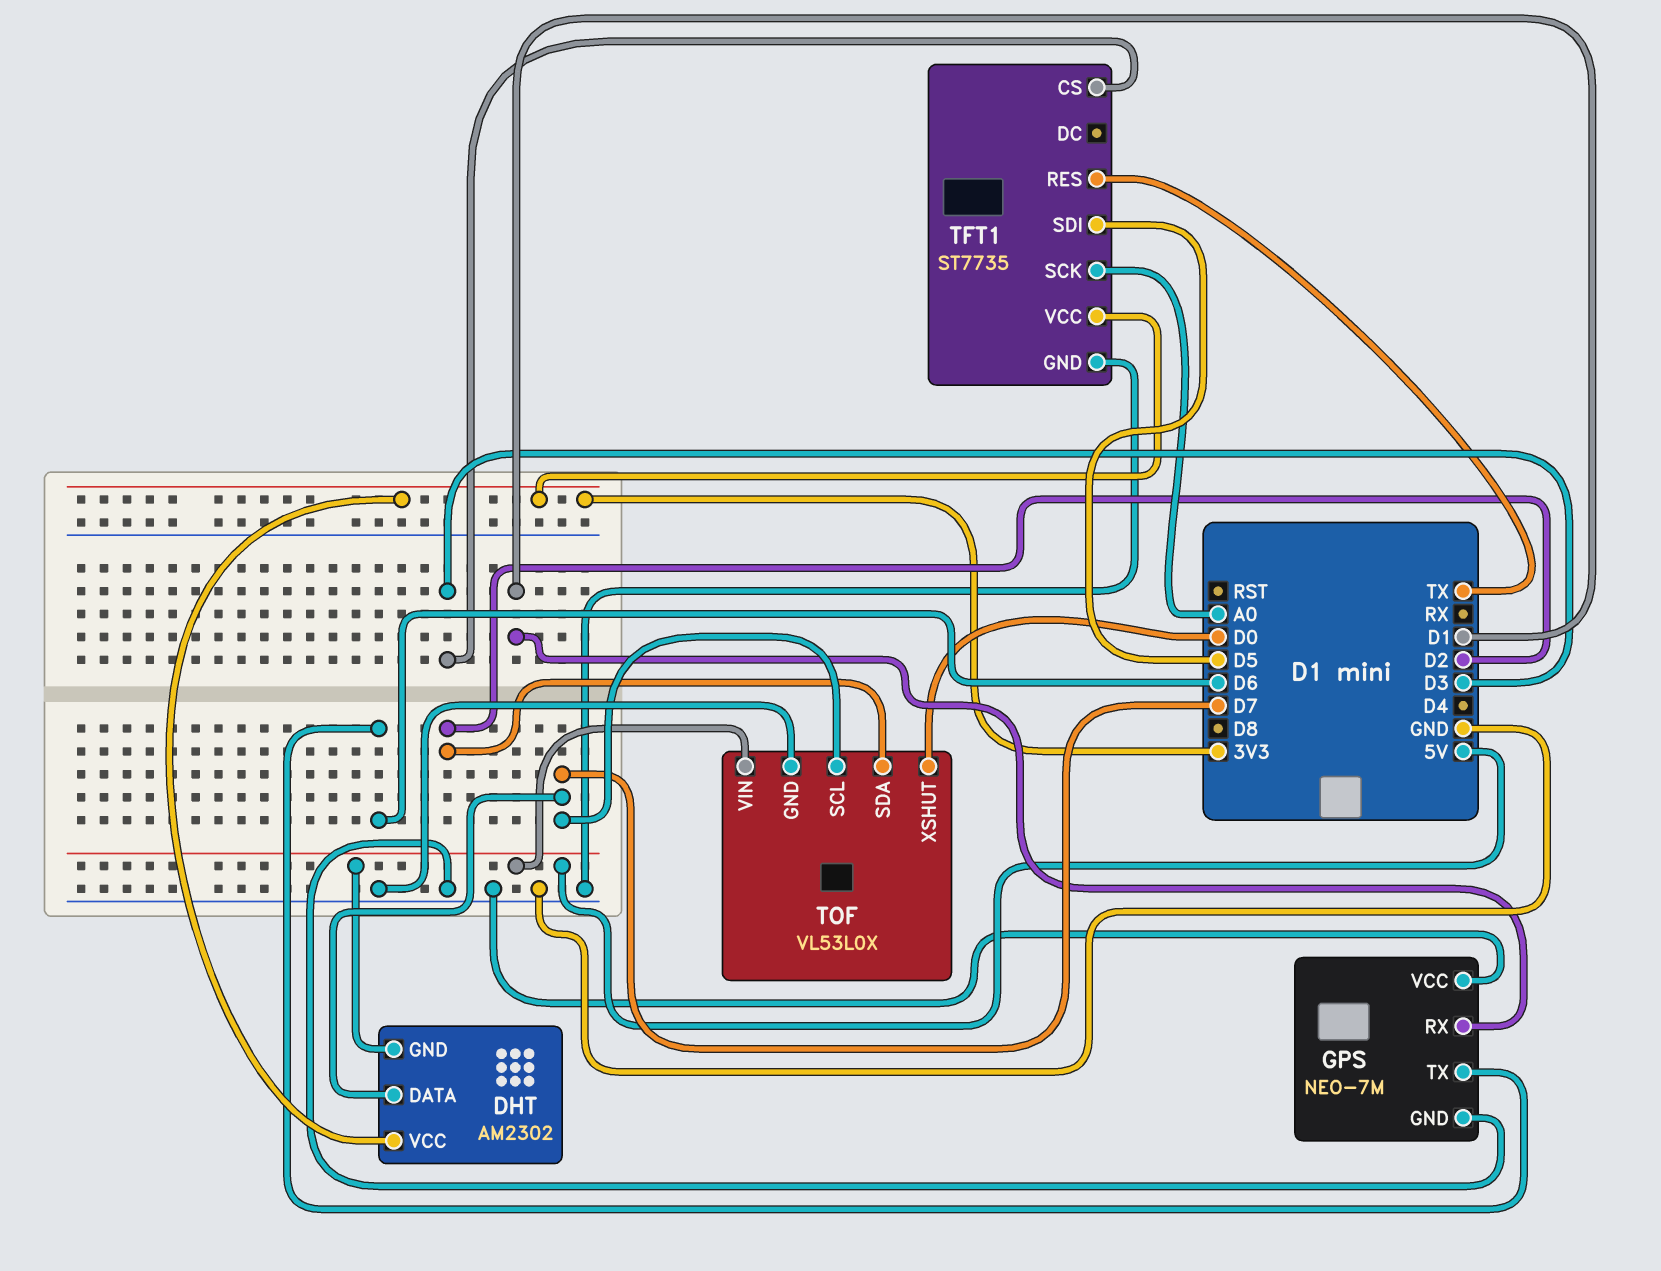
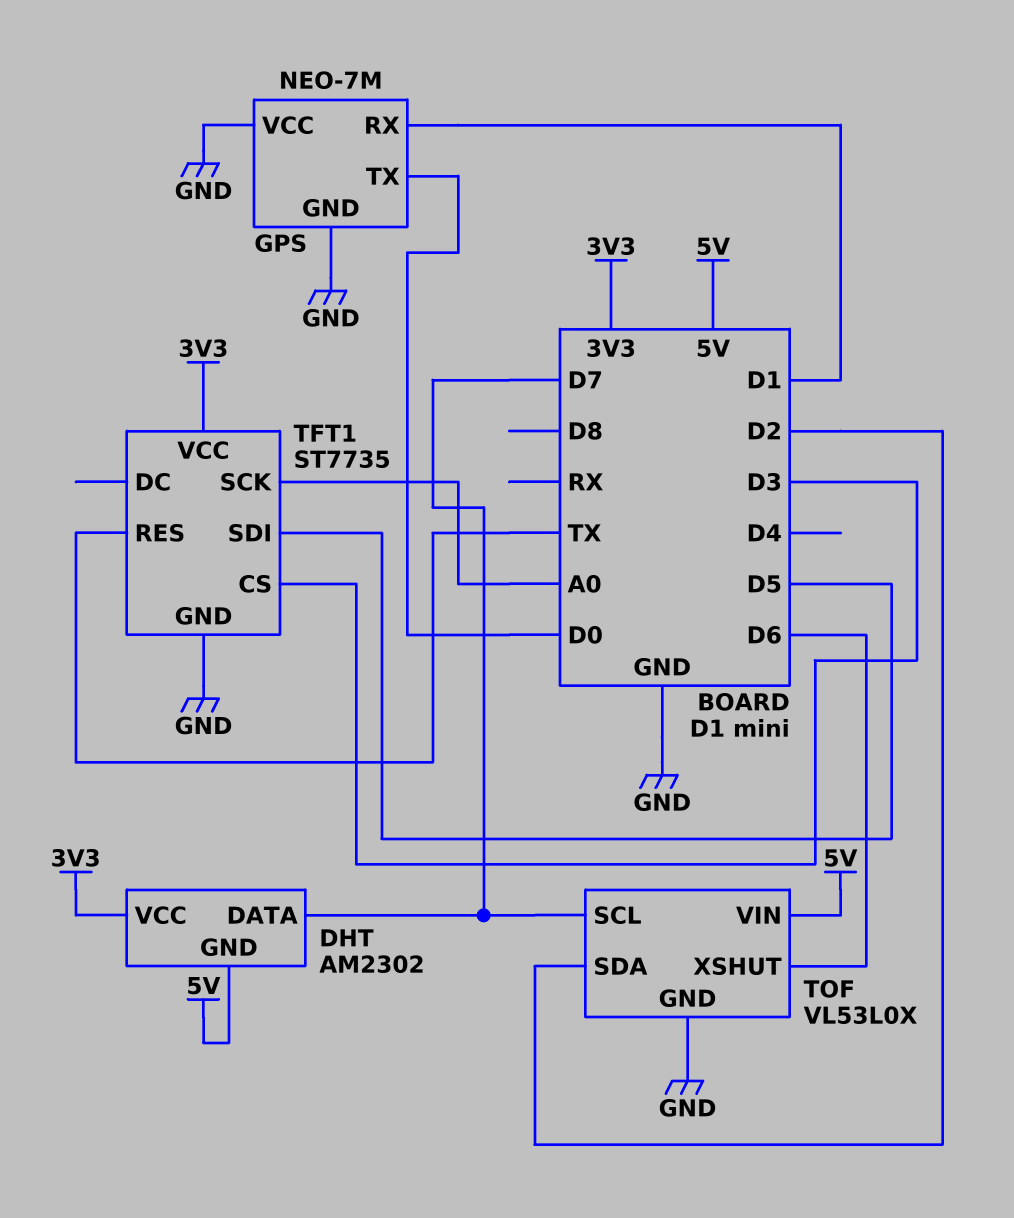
GPS pin TX: D6 -> D0
TOF pin XSHUT: D0 -> D6

